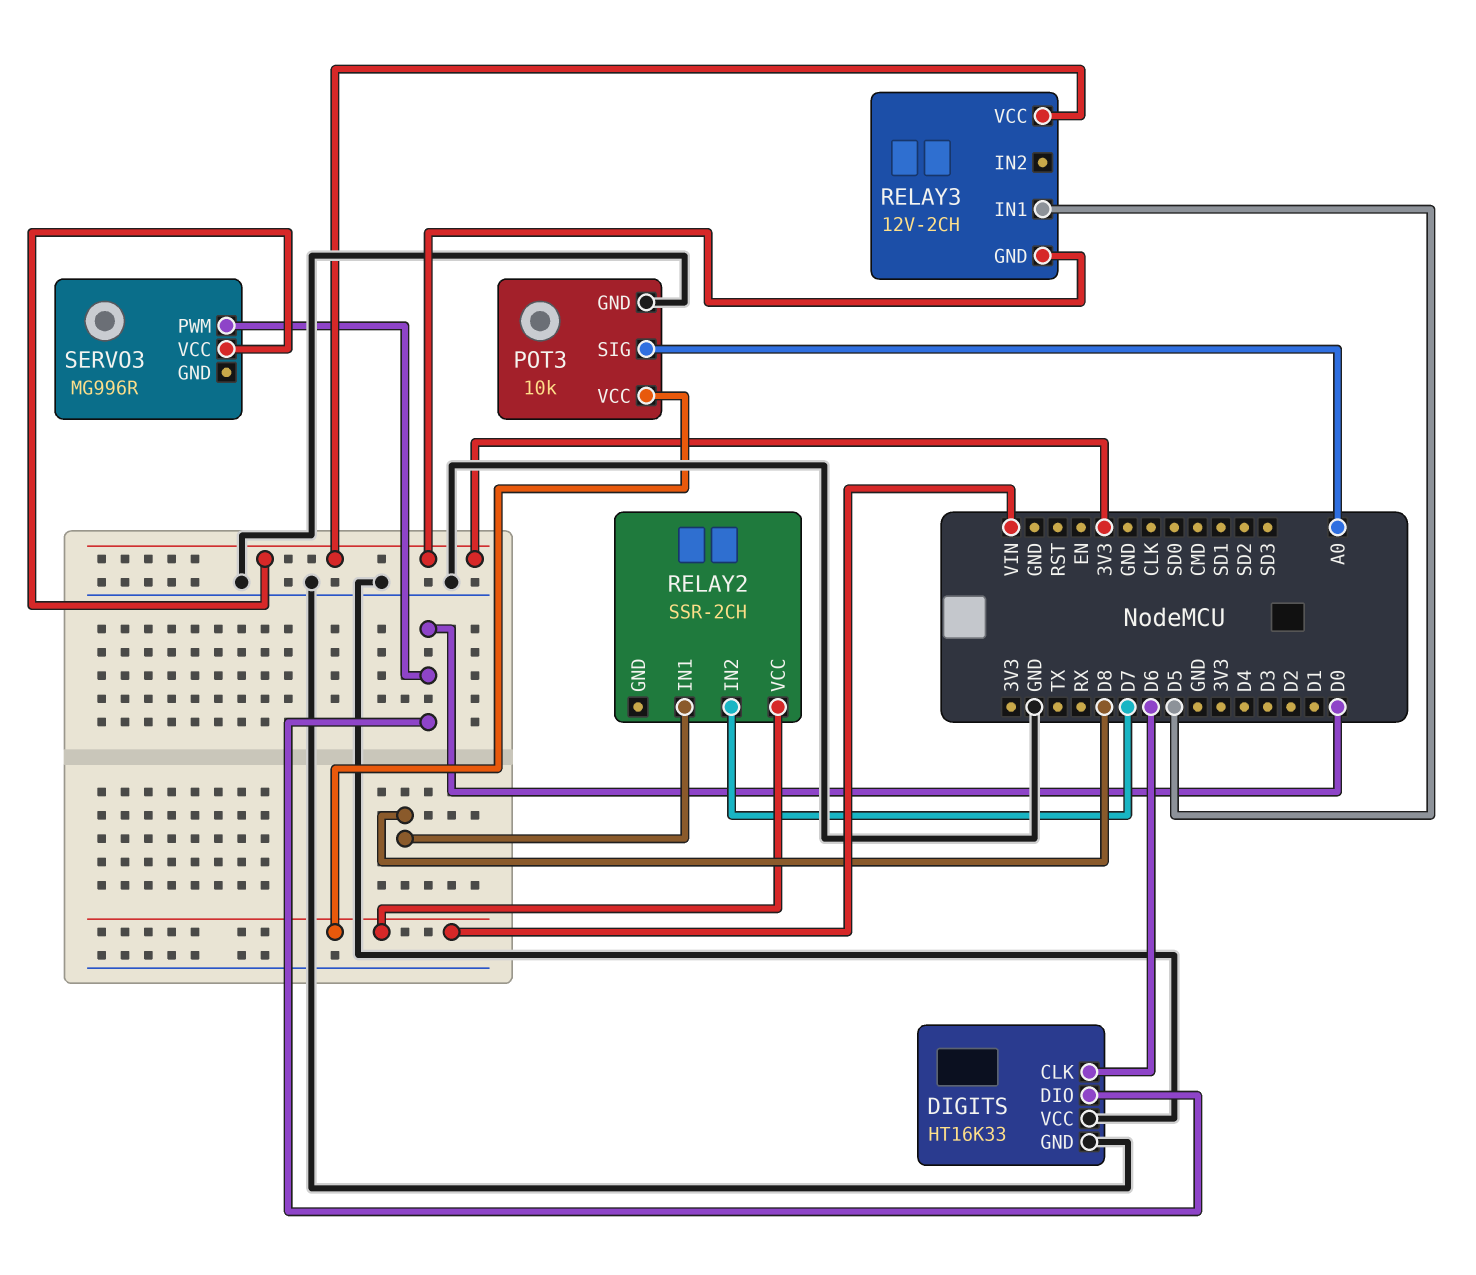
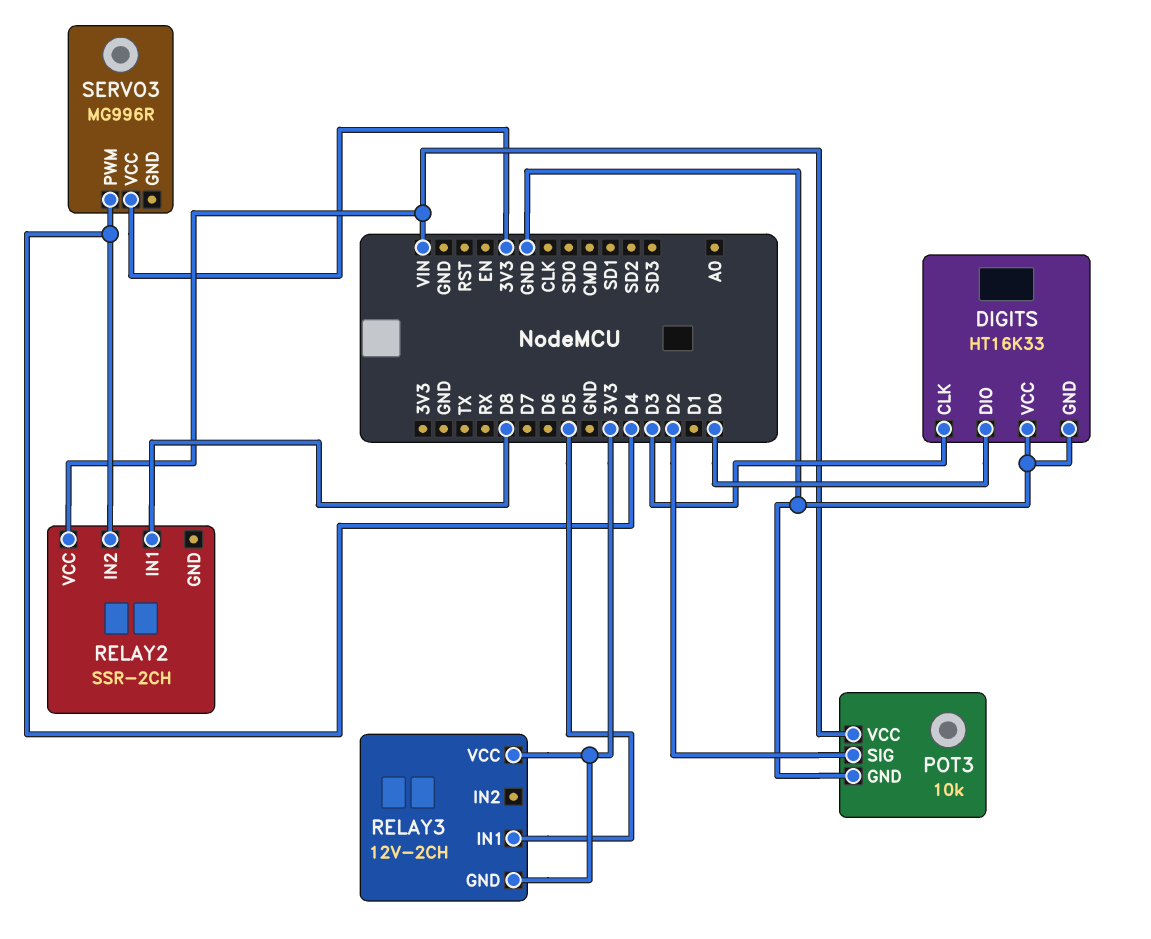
DIGITS pin CLK: D6 -> D3
POT3 pin SIG: A0 -> D2
RELAY2 pin IN2: D7 -> D4
SERVO3 pin PWM: D0 -> D4

